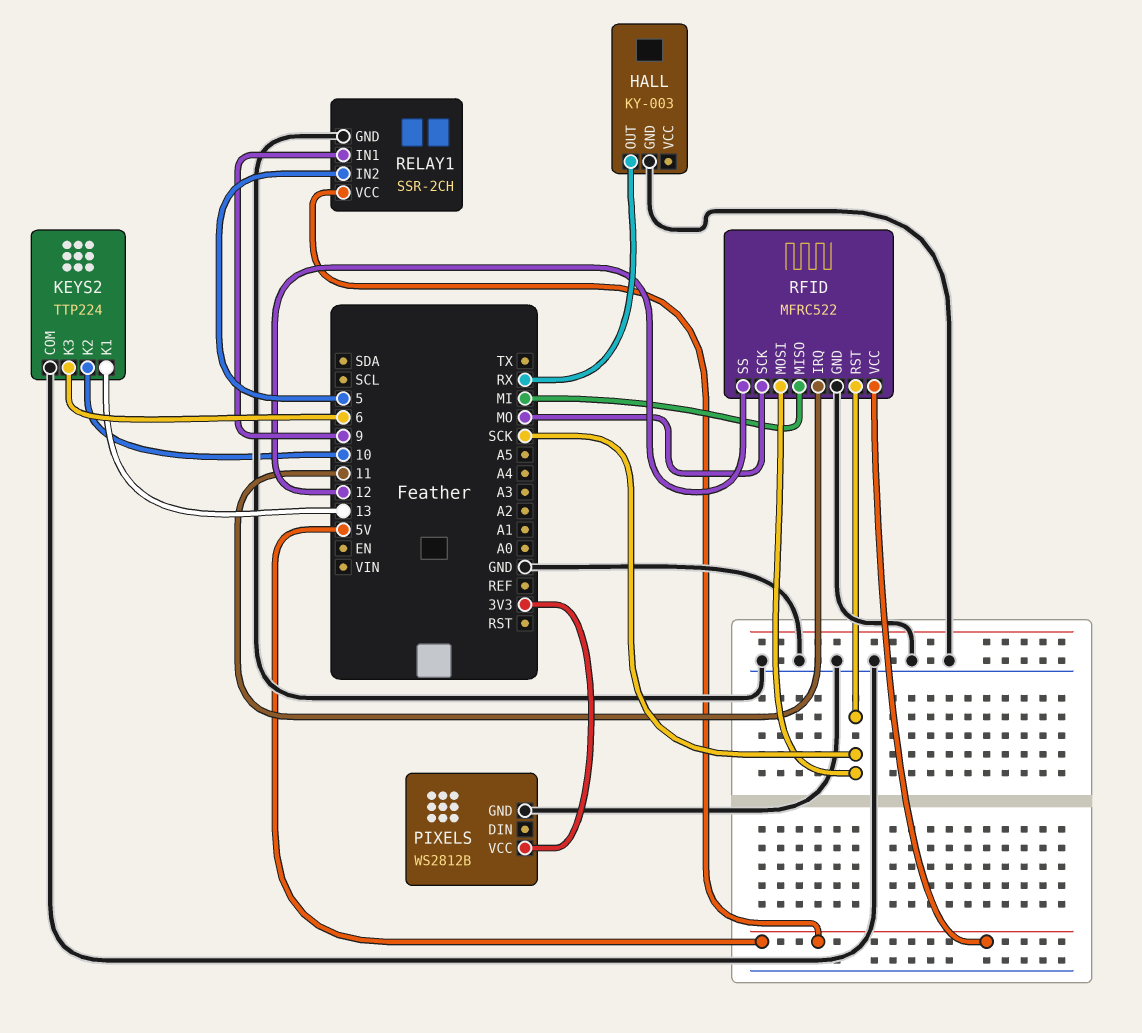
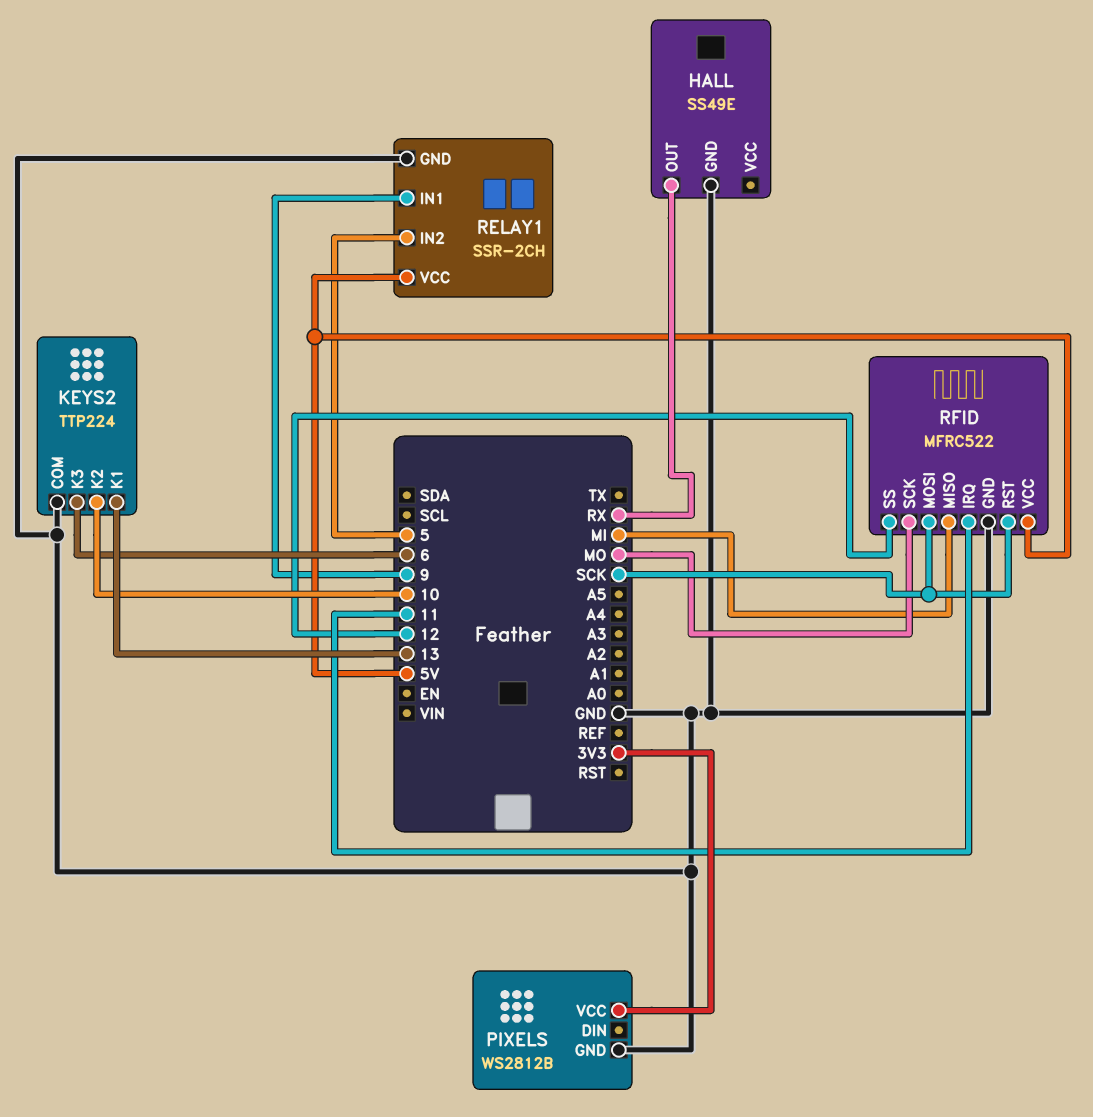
HALL: KY-003 -> SS49E

